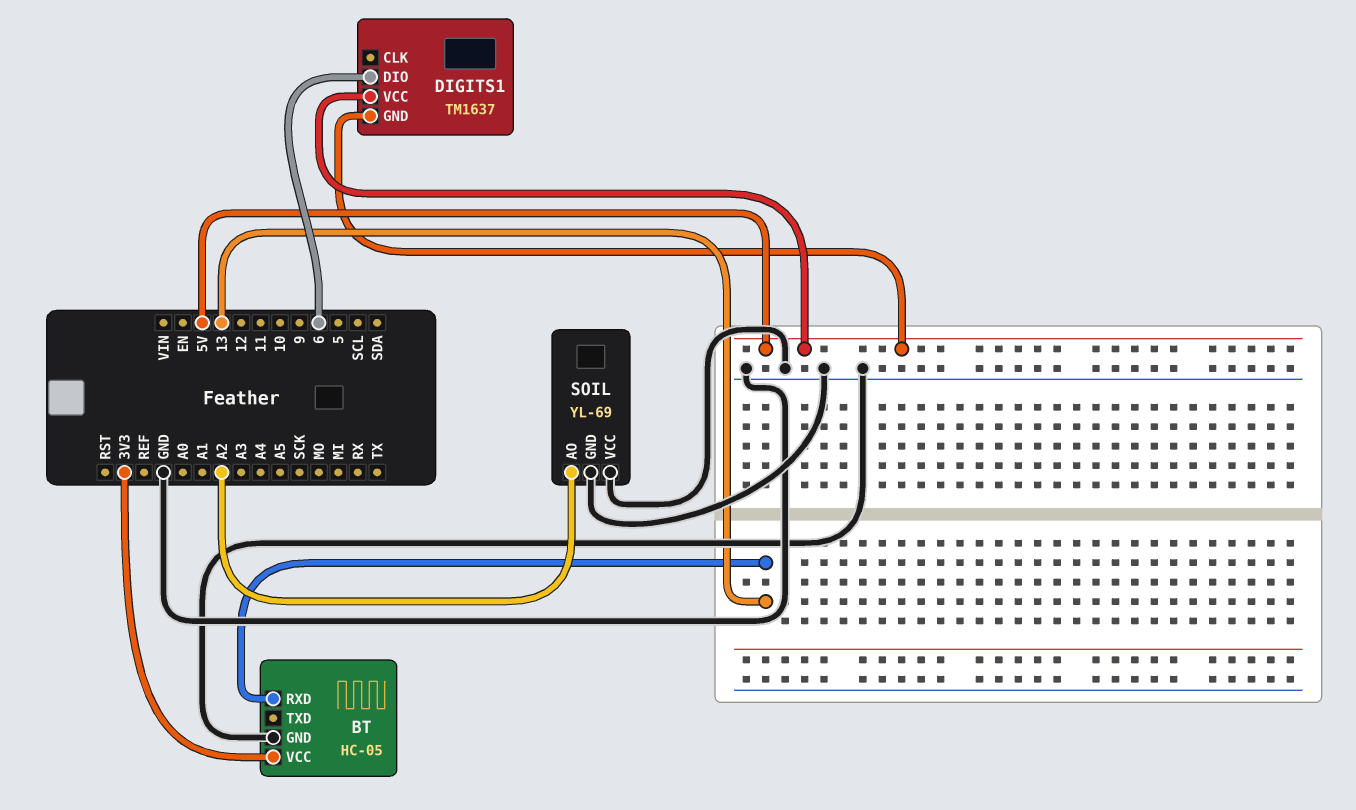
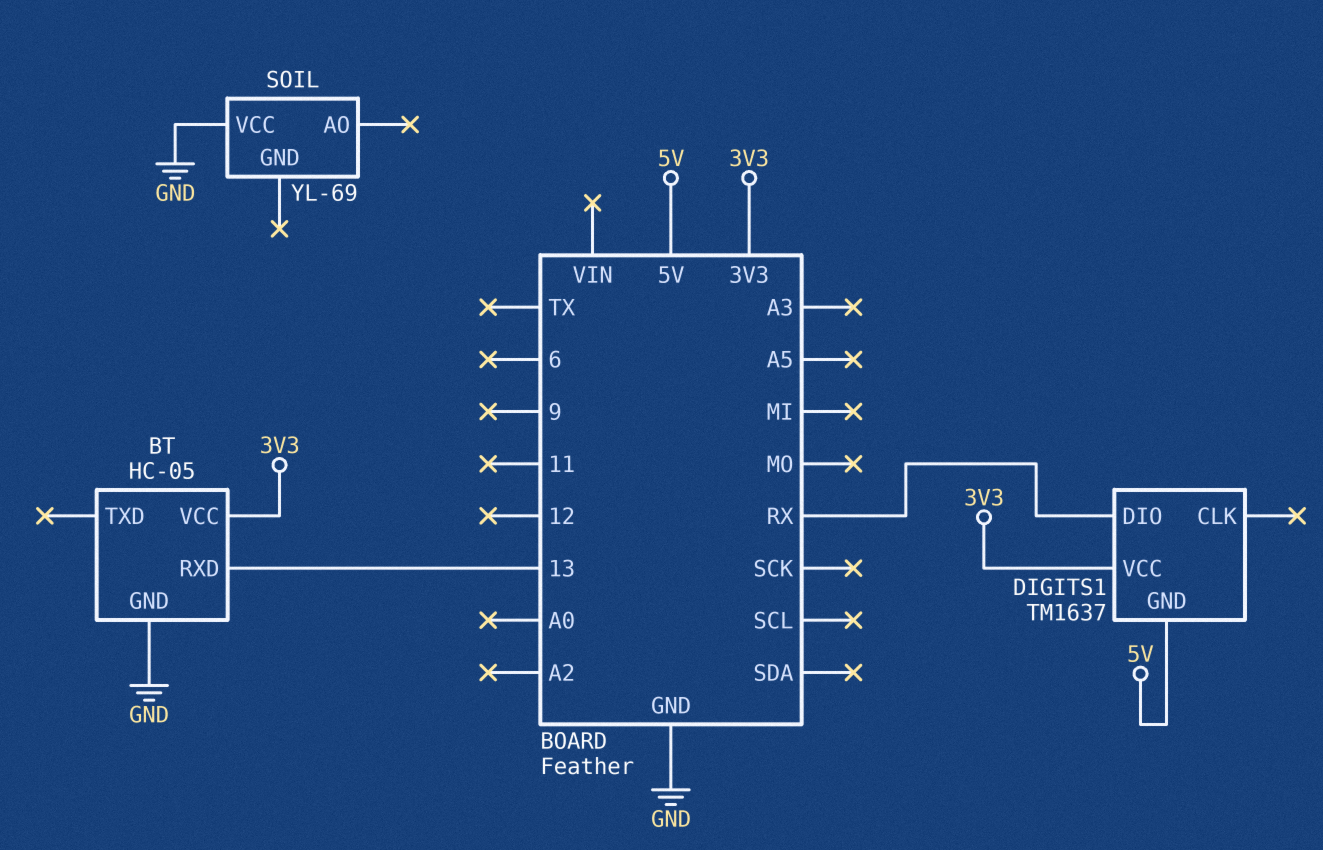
DIGITS1 pin DIO: 6 -> RX
DIGITS1 pin VCC: 5V -> 3V3
SOIL pin AO: A2 -> none
SOIL pin GND: GND -> none

